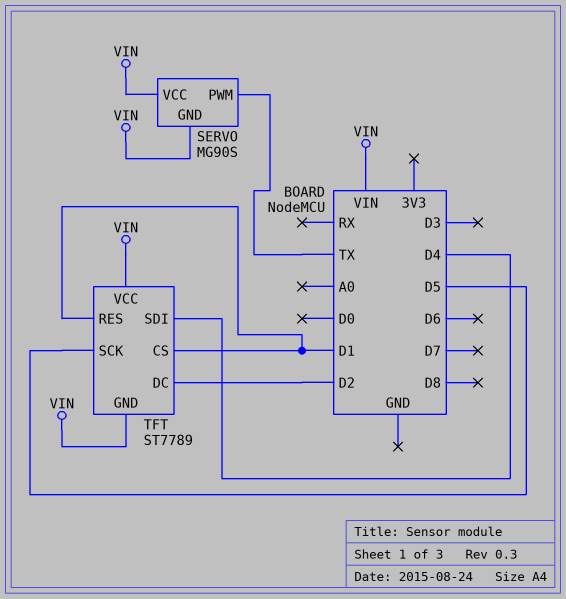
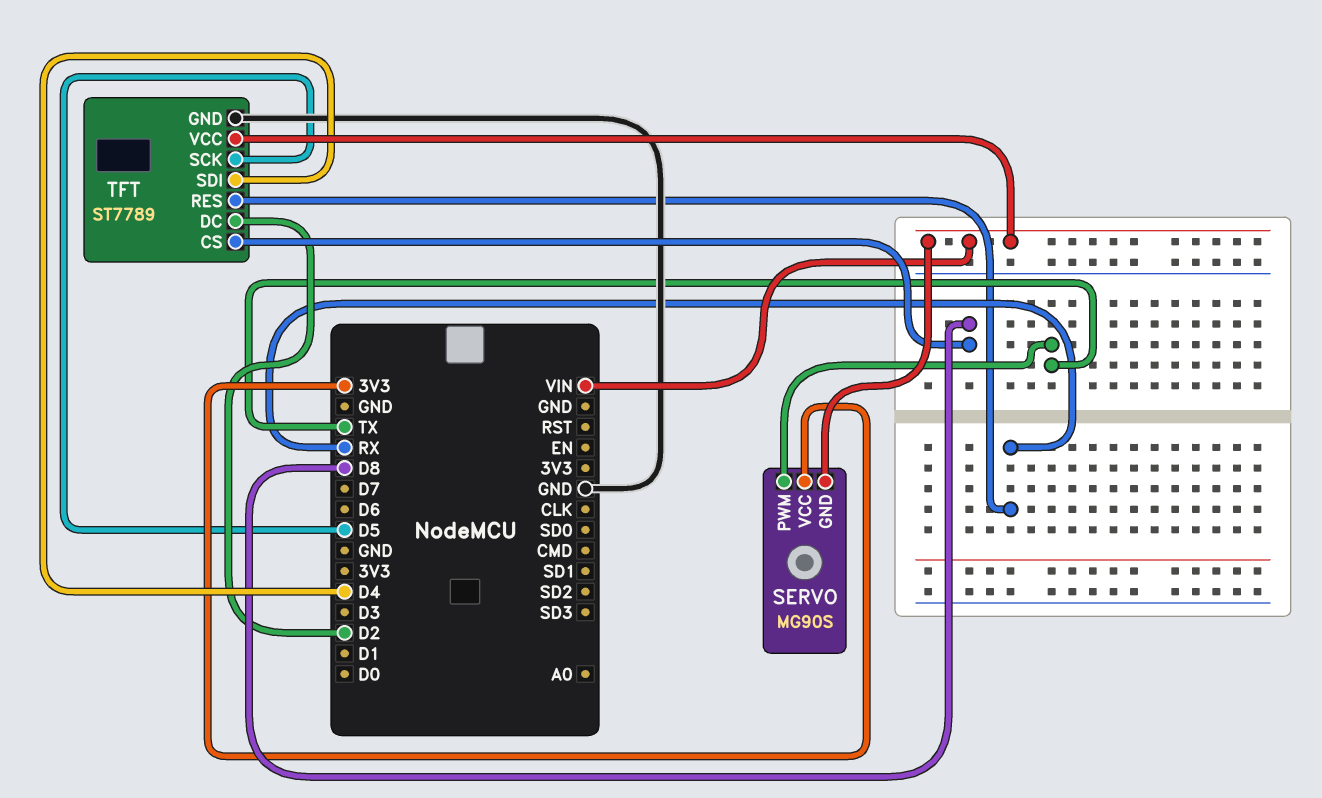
SERVO pin VCC: VIN -> 3V3
TFT pin CS: D1 -> D8
TFT pin GND: VIN -> GND
TFT pin RES: D1 -> RX

